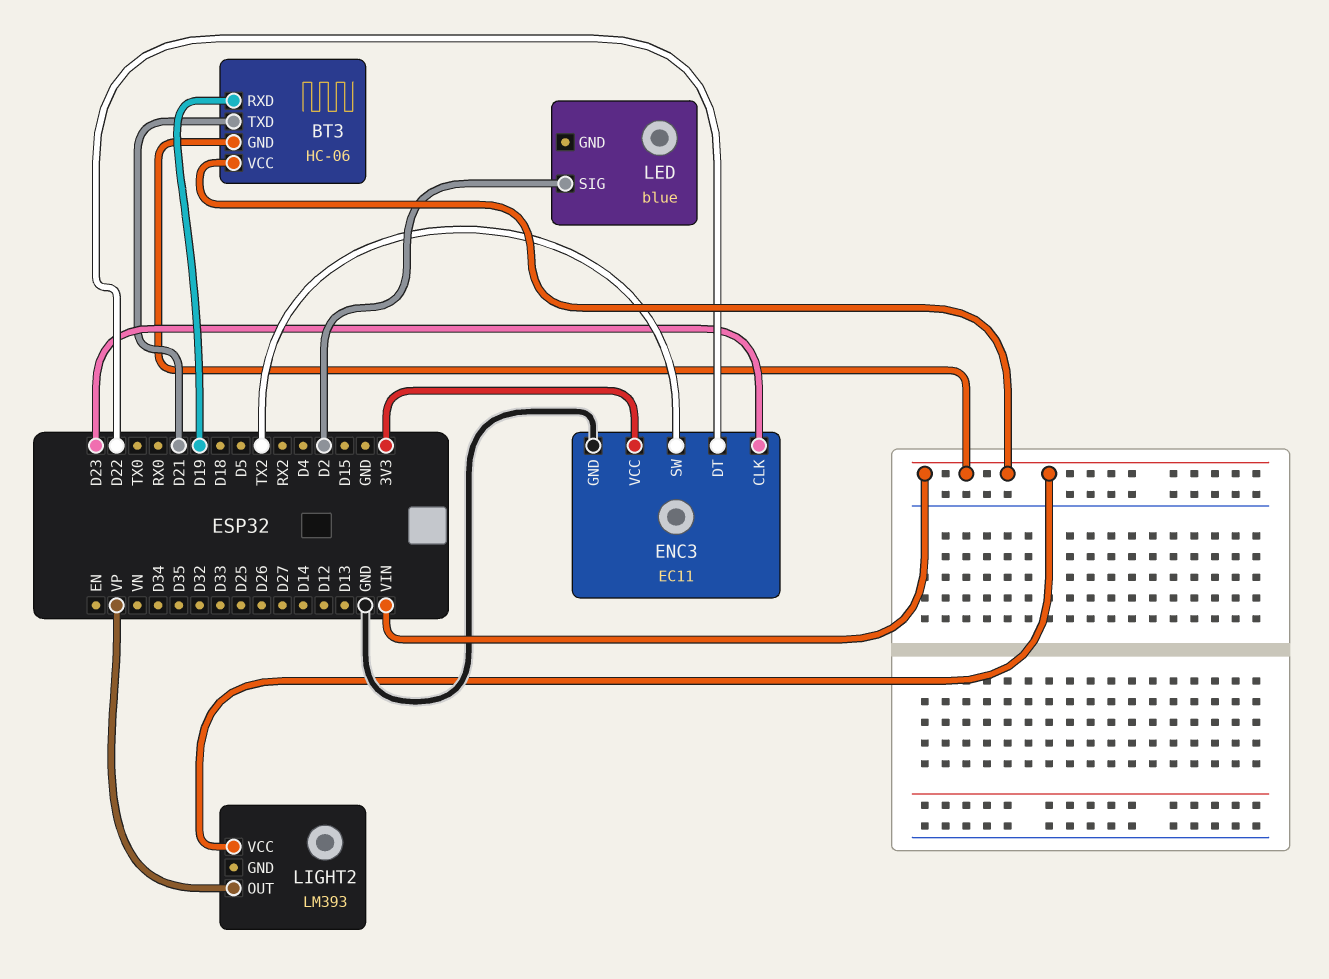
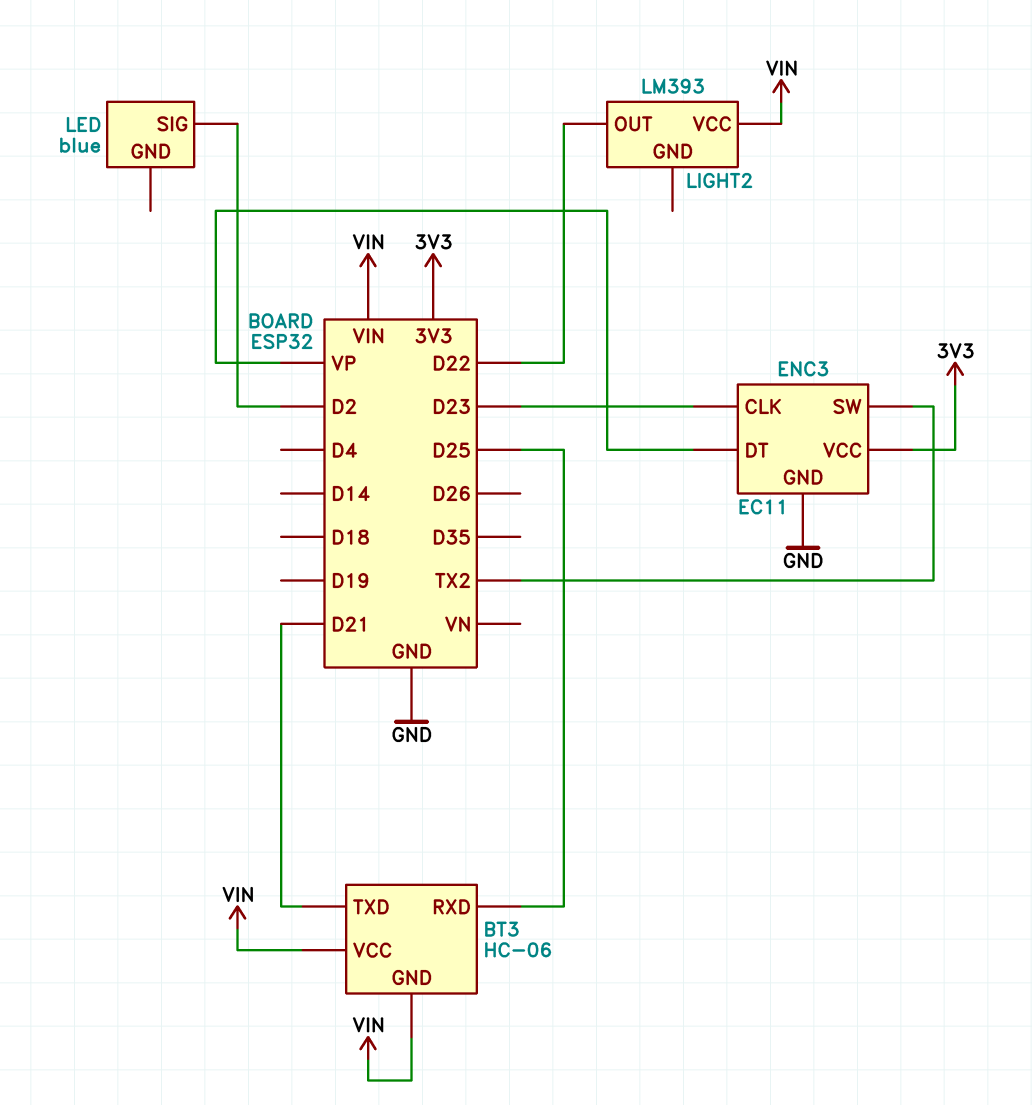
BT3 pin RXD: D19 -> D25
ENC3 pin DT: D22 -> VP
LIGHT2 pin OUT: VP -> D22

